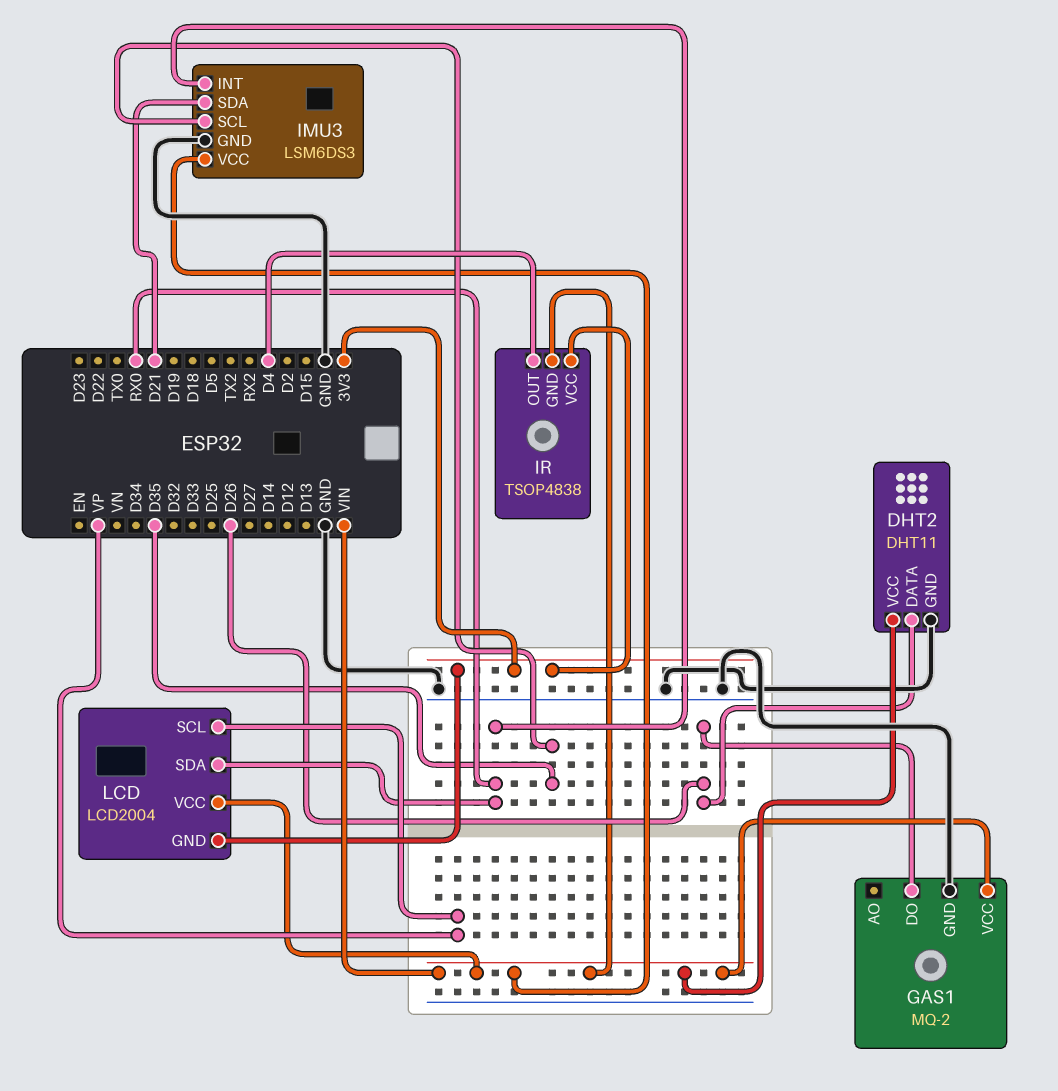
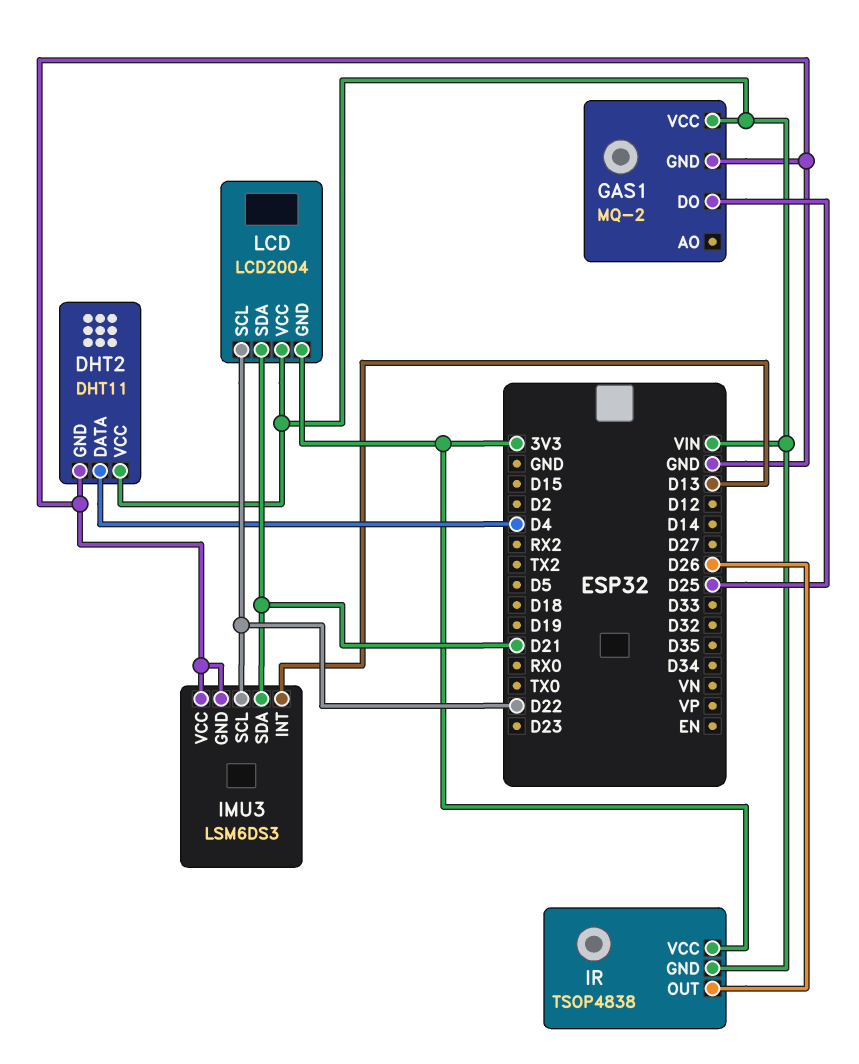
DHT2 pin DATA: D26 -> D4
GAS1 pin DO: D26 -> D25
IMU3 pin INT: RX0 -> D13
IMU3 pin SCL: D35 -> D22
IMU3 pin VCC: VIN -> GND
IR pin OUT: D4 -> D26
LCD pin SCL: VP -> D22
LCD pin SDA: RX0 -> D21

